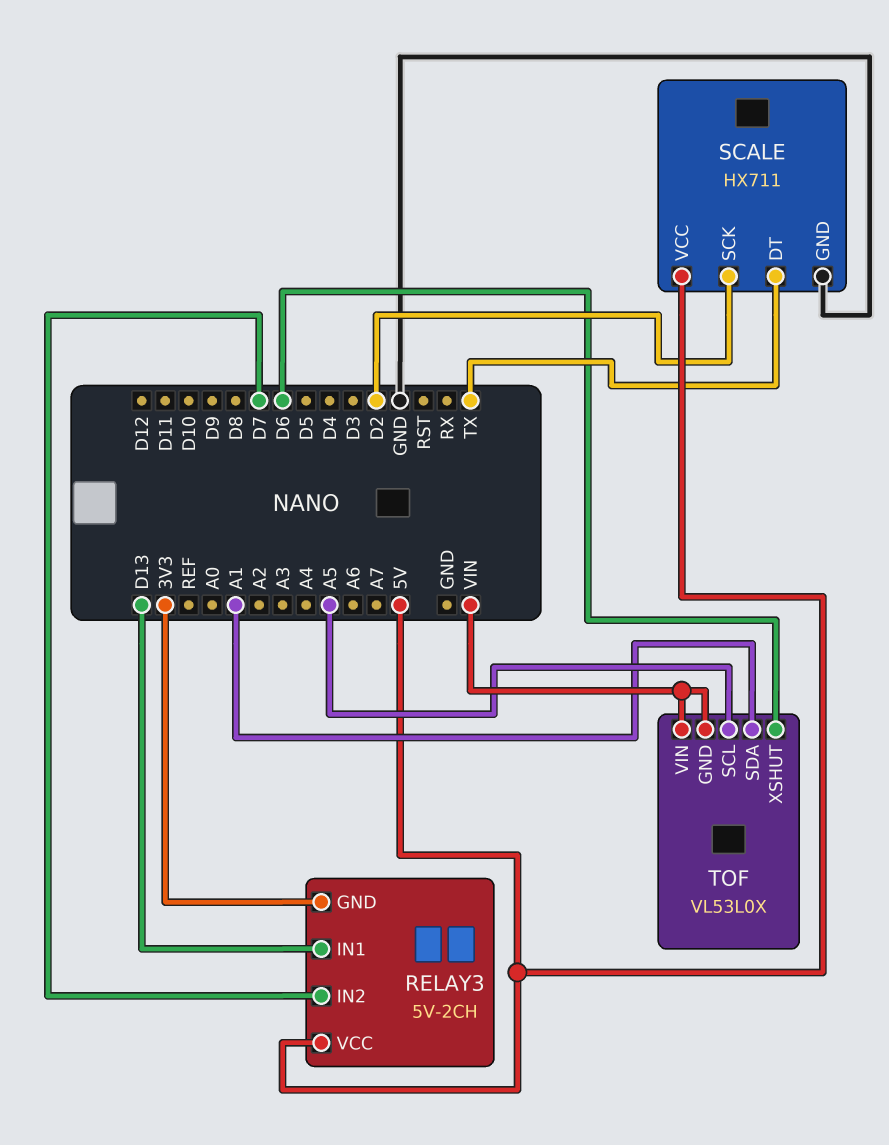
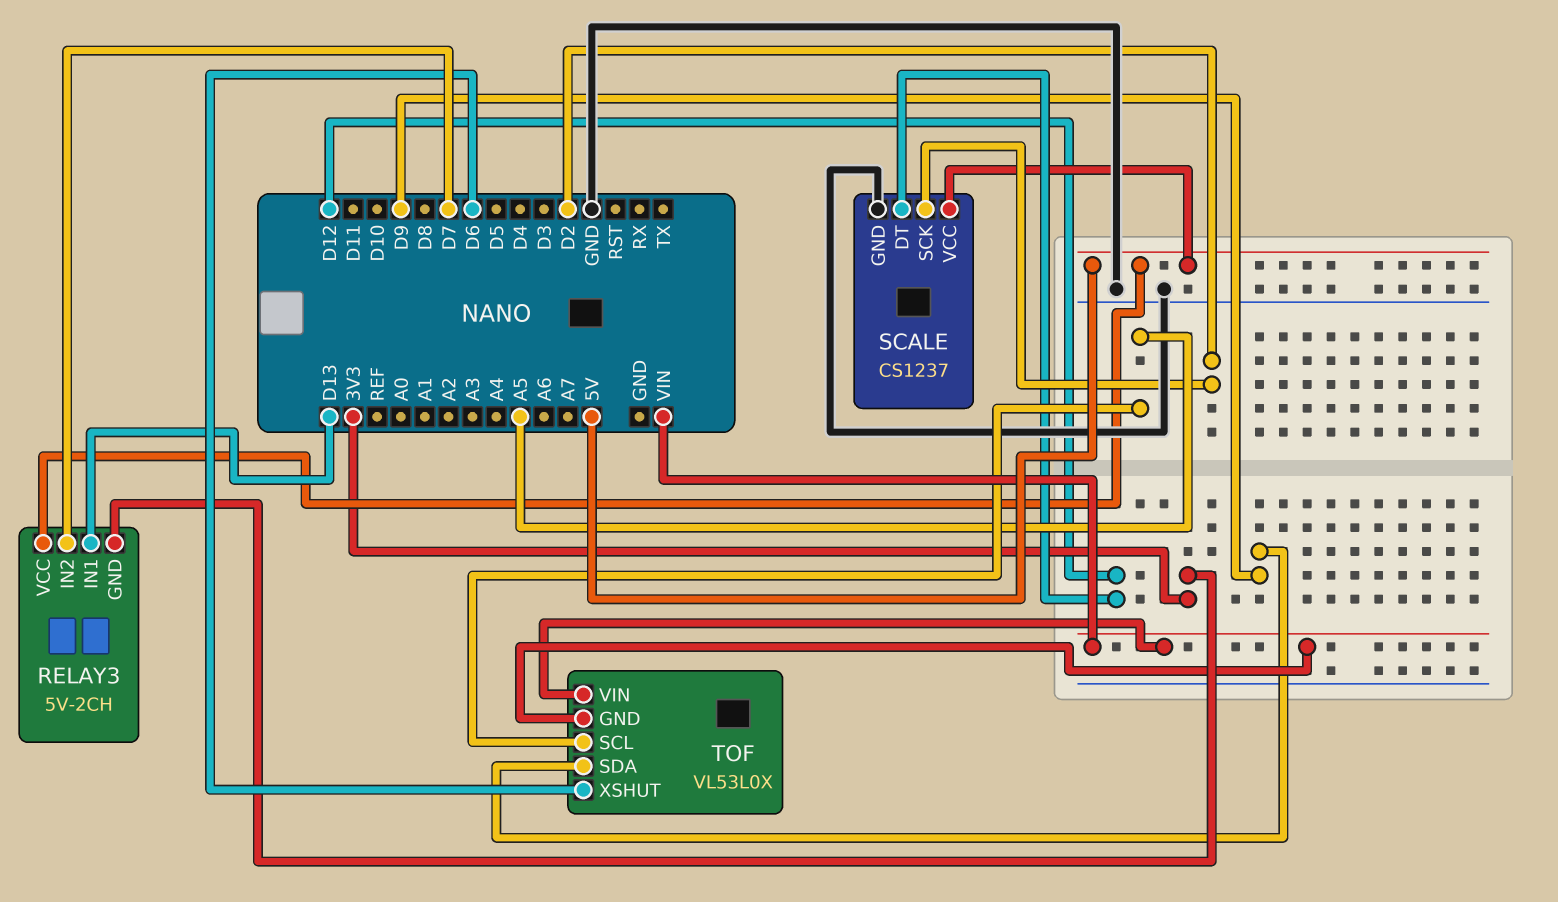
SCALE: HX711 -> CS1237
SCALE pin DT: TX -> D12
TOF pin SDA: A1 -> D9

